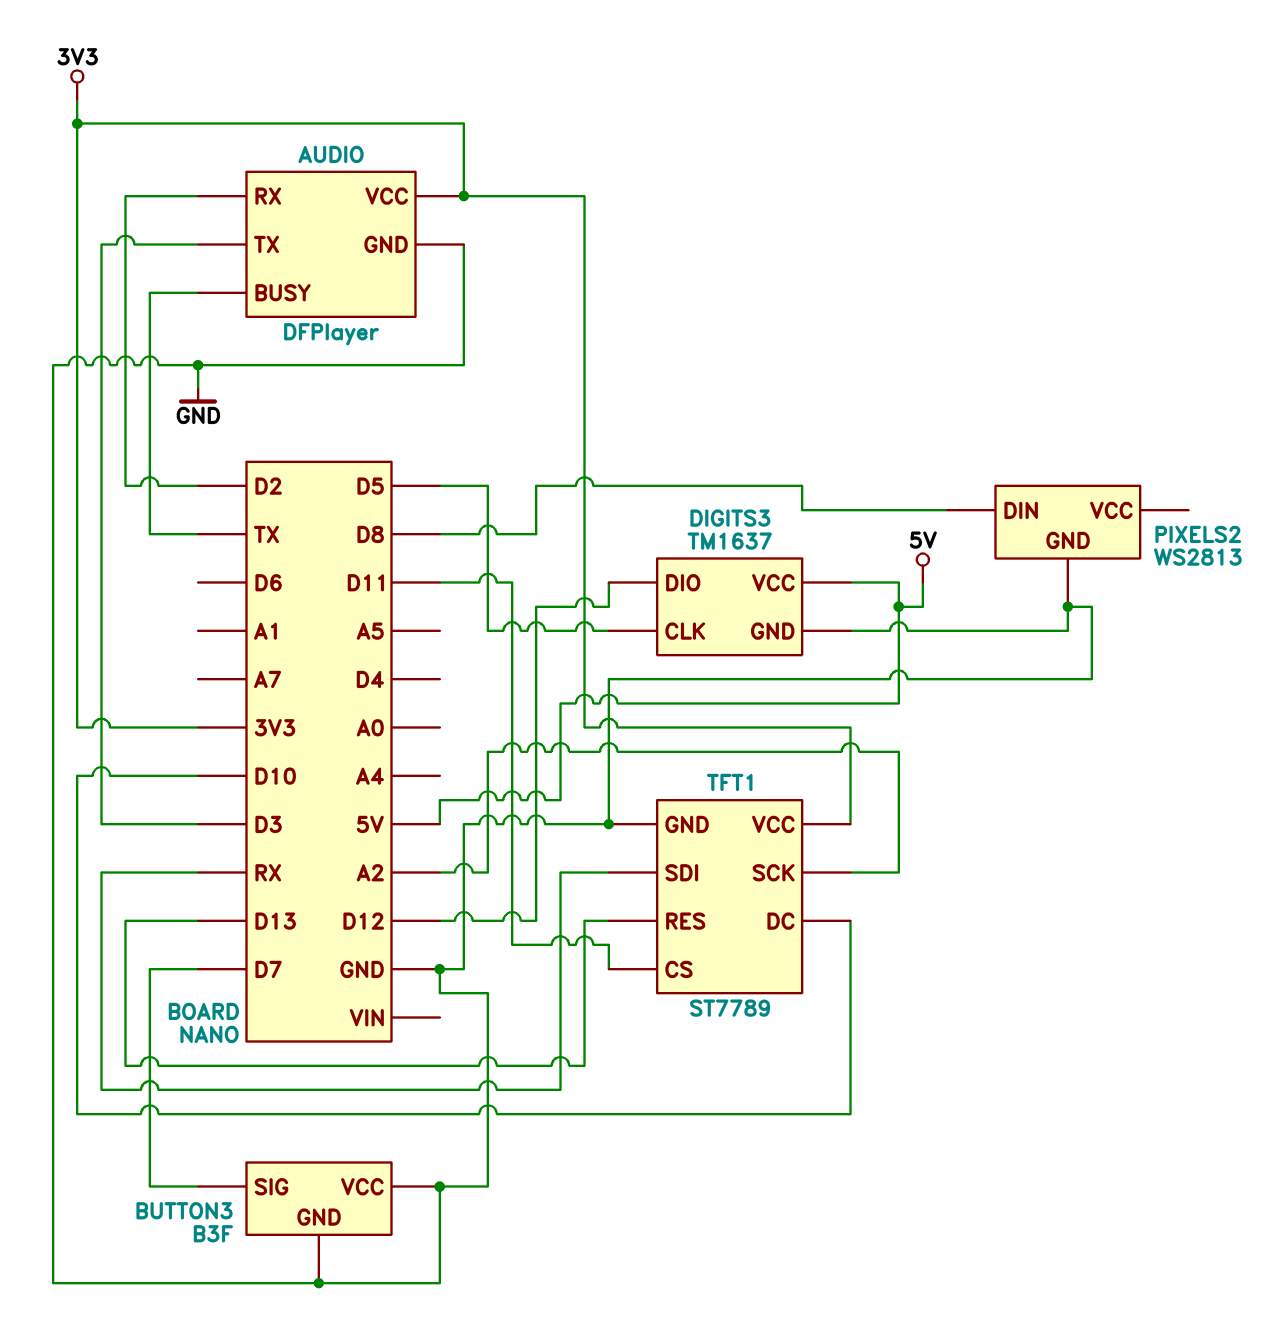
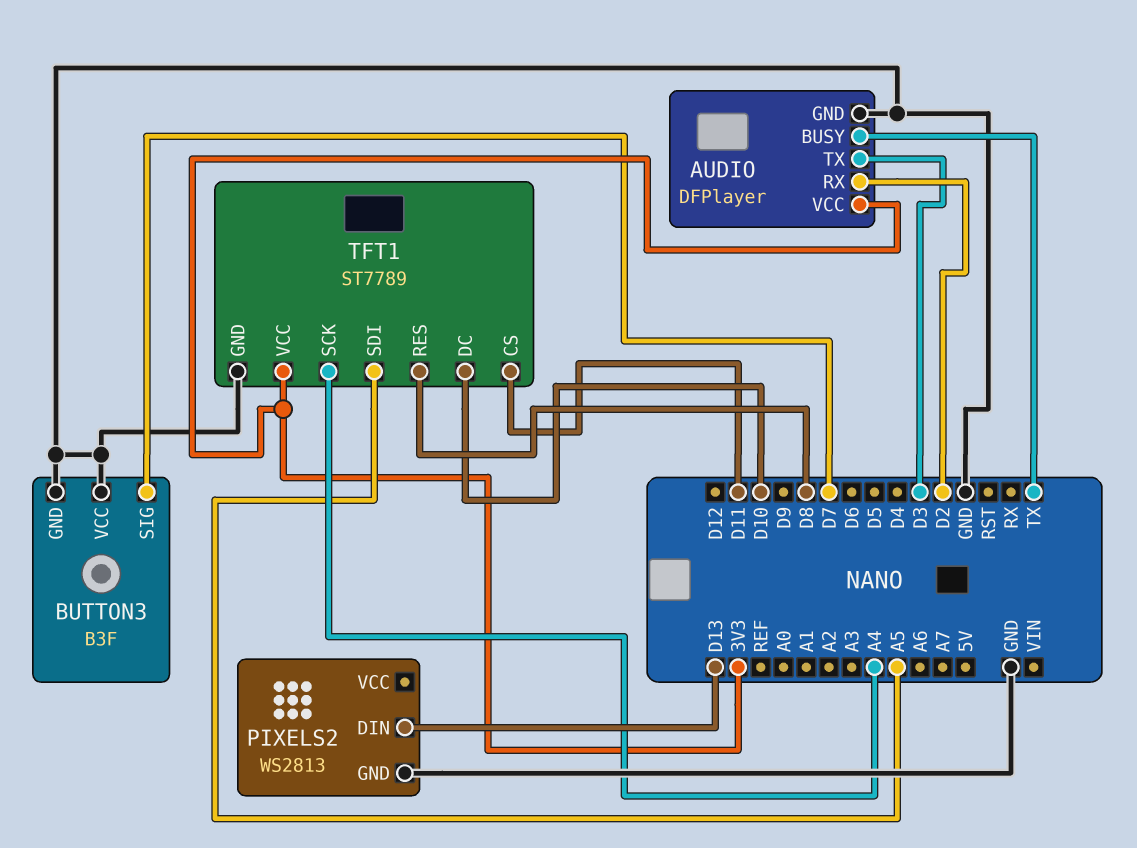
DIGITS3: TM1637 -> none
DIGITS3 pin CLK: D5 -> none
DIGITS3 pin DIO: D12 -> none
DIGITS3 pin GND: GND -> none
DIGITS3 pin VCC: 5V -> none
PIXELS2 pin DIN: D8 -> D13
TFT1 pin RES: D13 -> D8
TFT1 pin SCK: A2 -> A4
TFT1 pin SDI: RX -> A5

